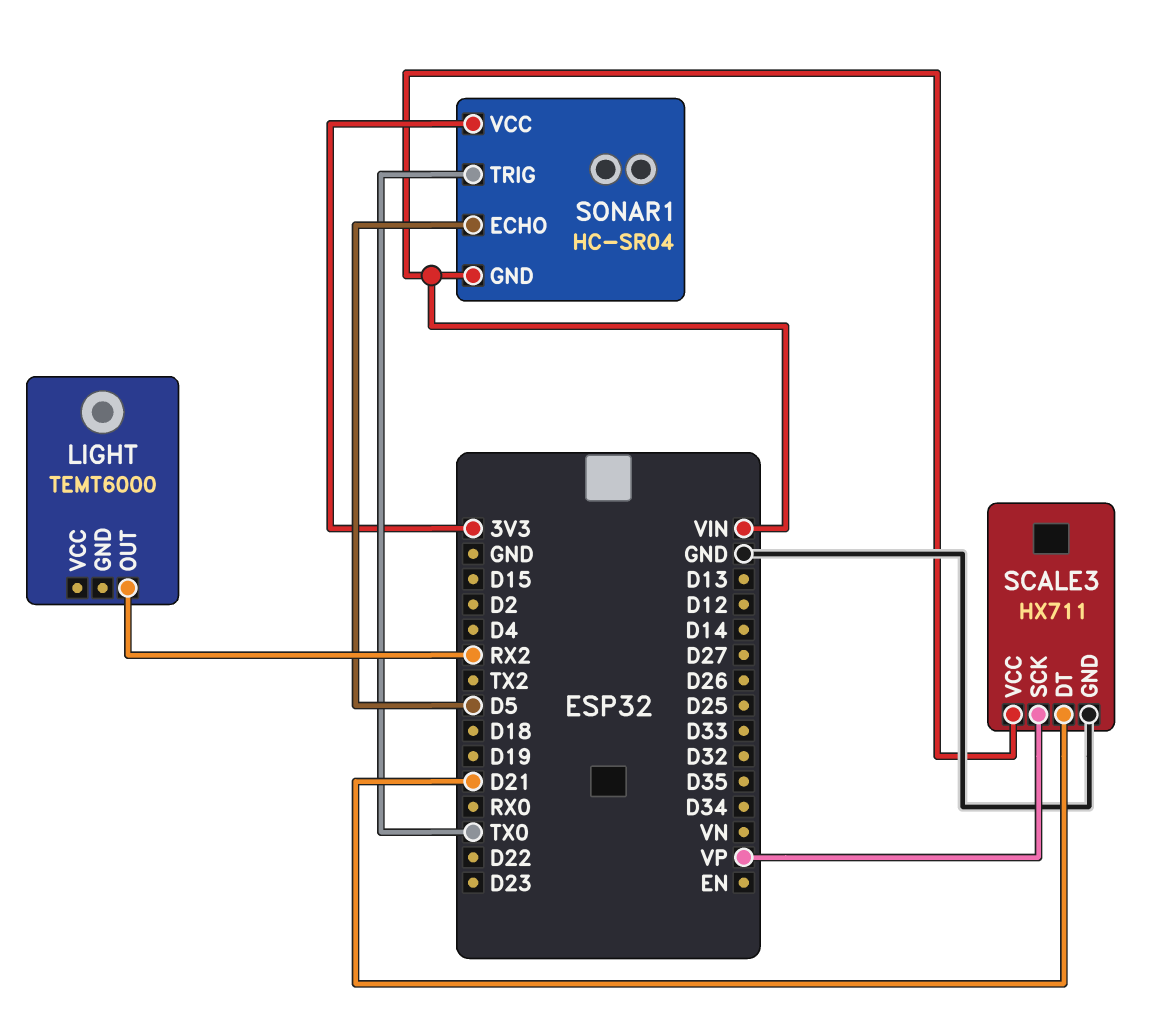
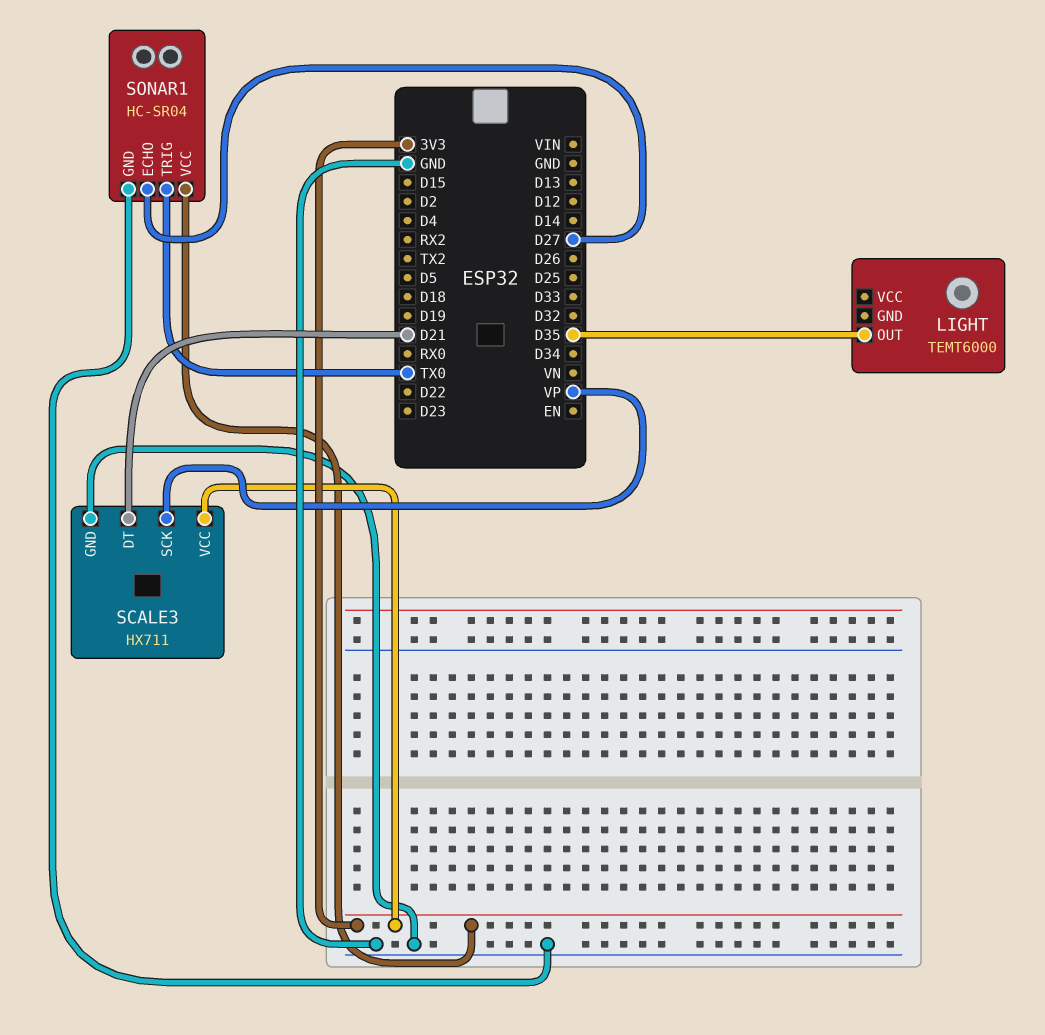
LIGHT pin OUT: RX2 -> D35
SCALE3 pin VCC: VIN -> 3V3
SONAR1 pin ECHO: D5 -> D27
SONAR1 pin GND: VIN -> GND

